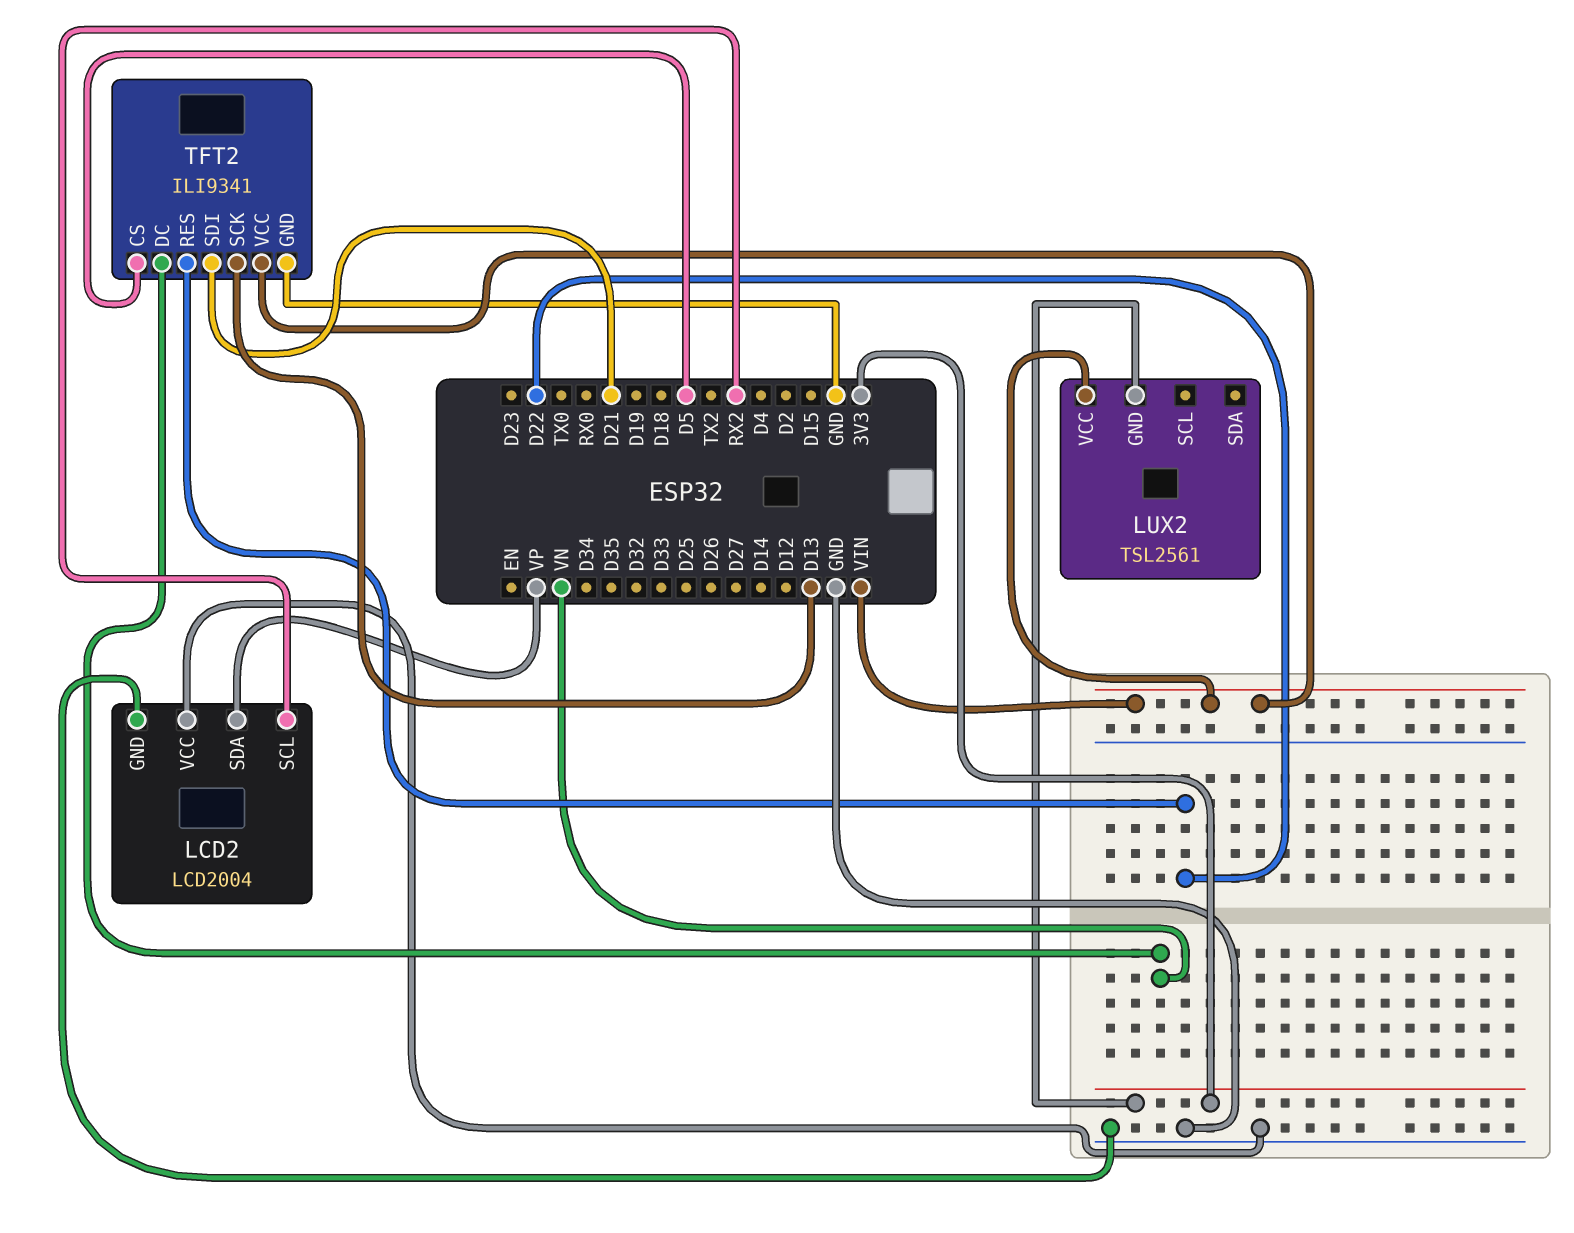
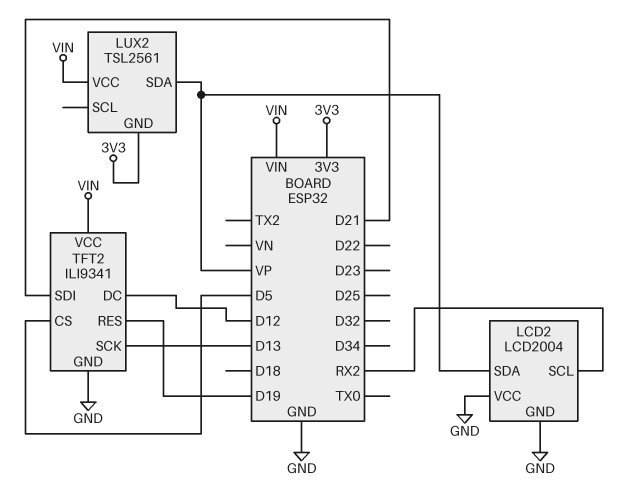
LUX2 pin SDA: none -> VP
TFT2 pin DC: VN -> D12
TFT2 pin RES: D22 -> D19

